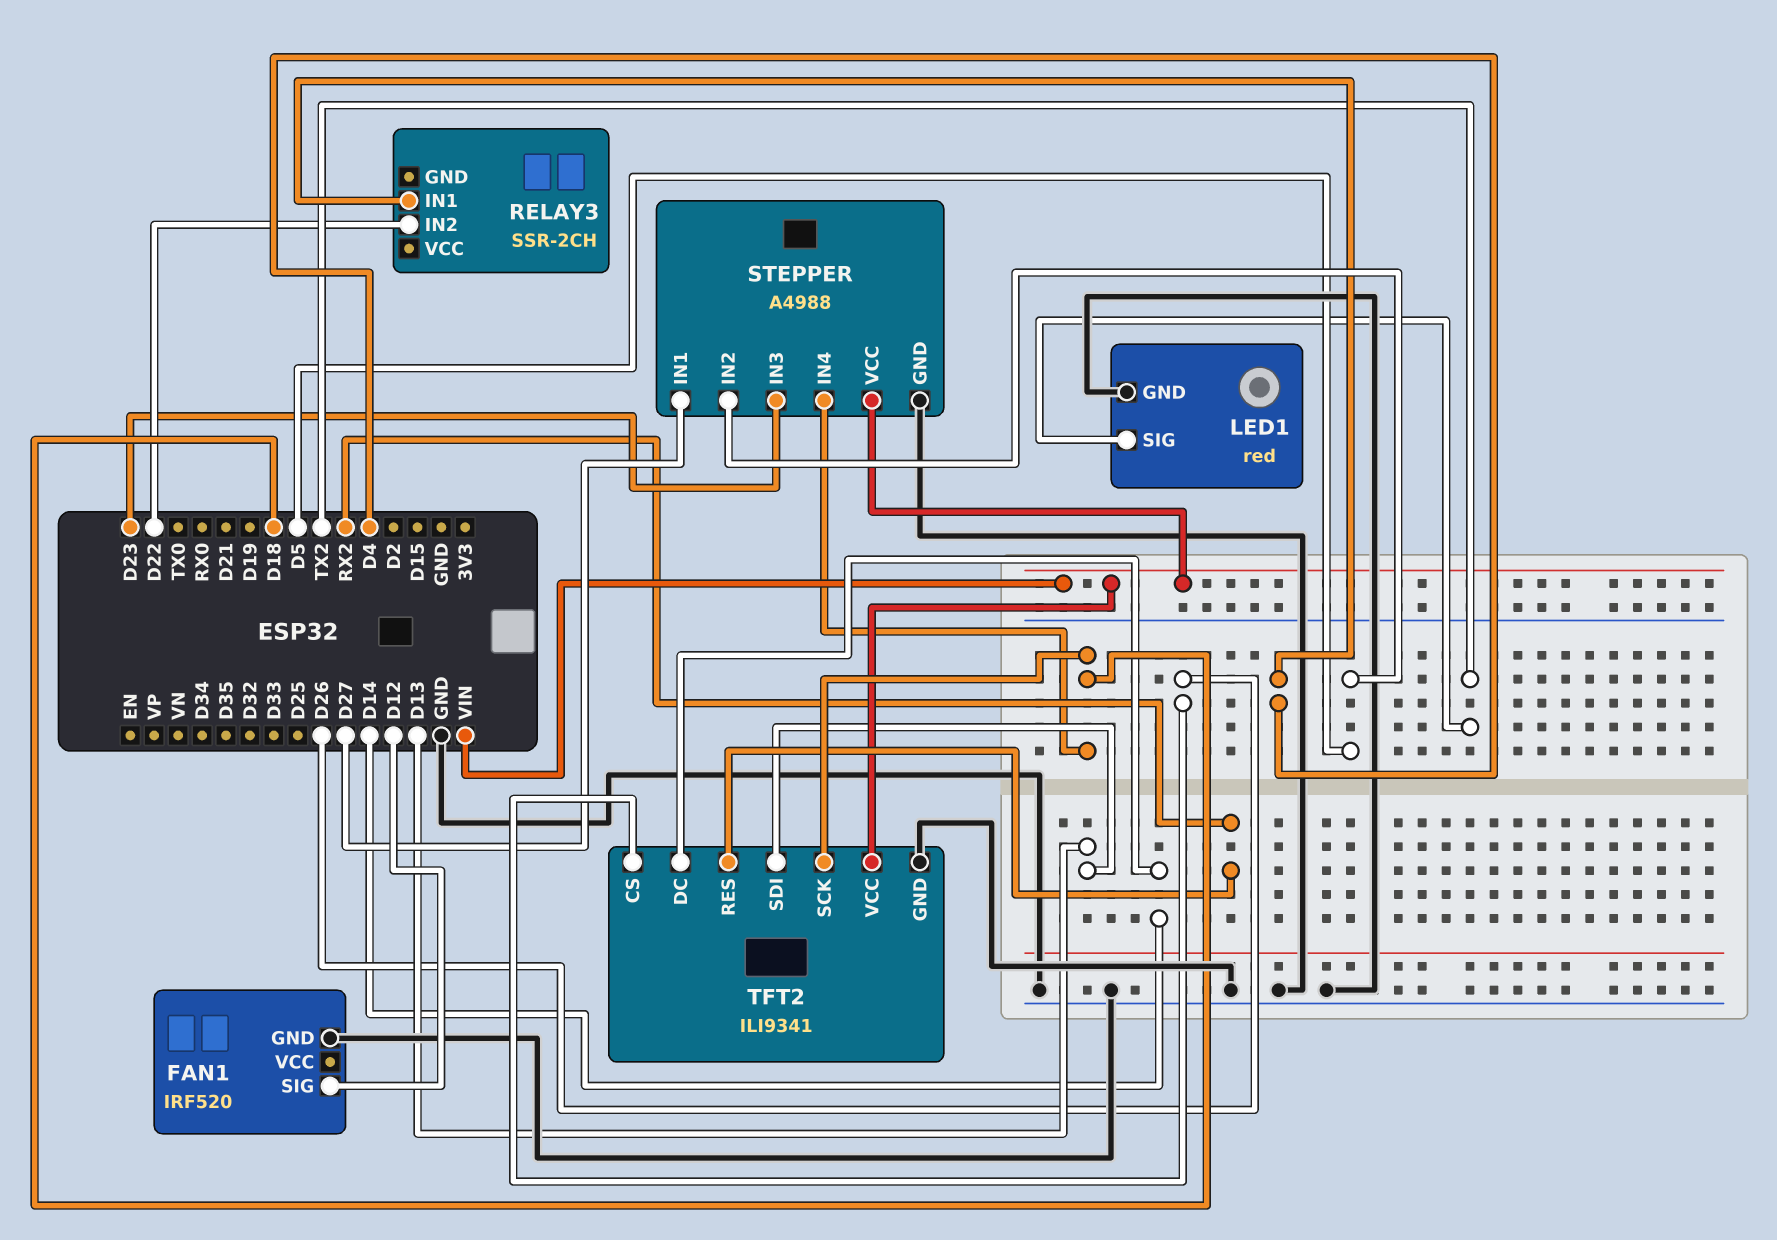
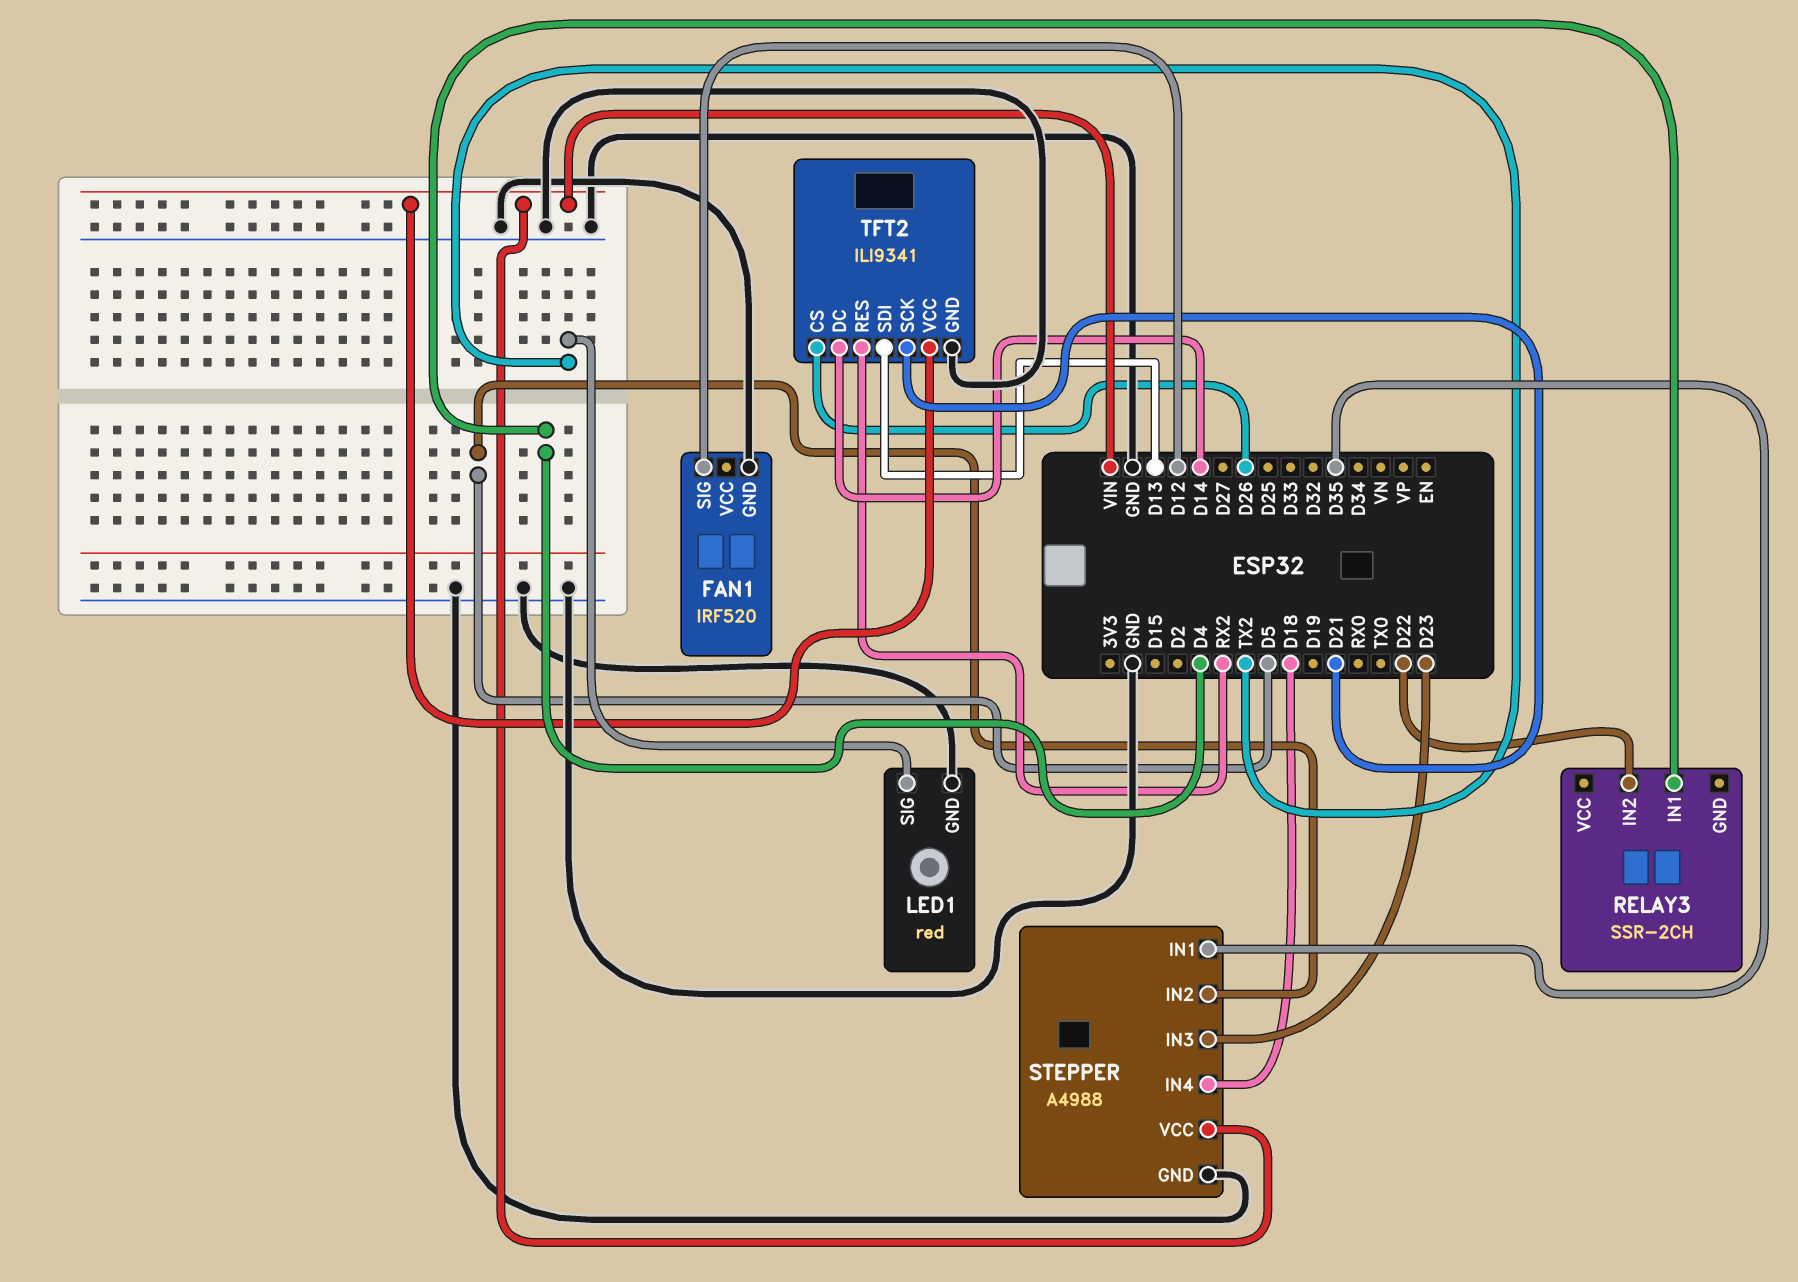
STEPPER pin IN1: D27 -> D35
TFT2 pin SCK: D18 -> D21

